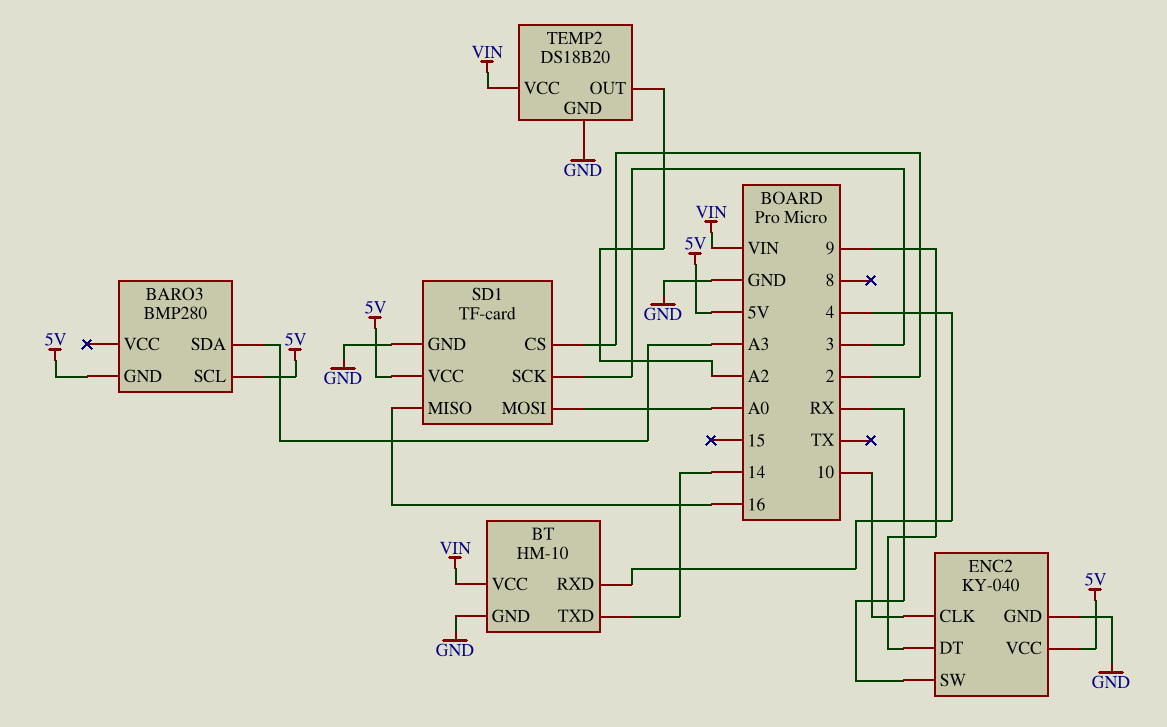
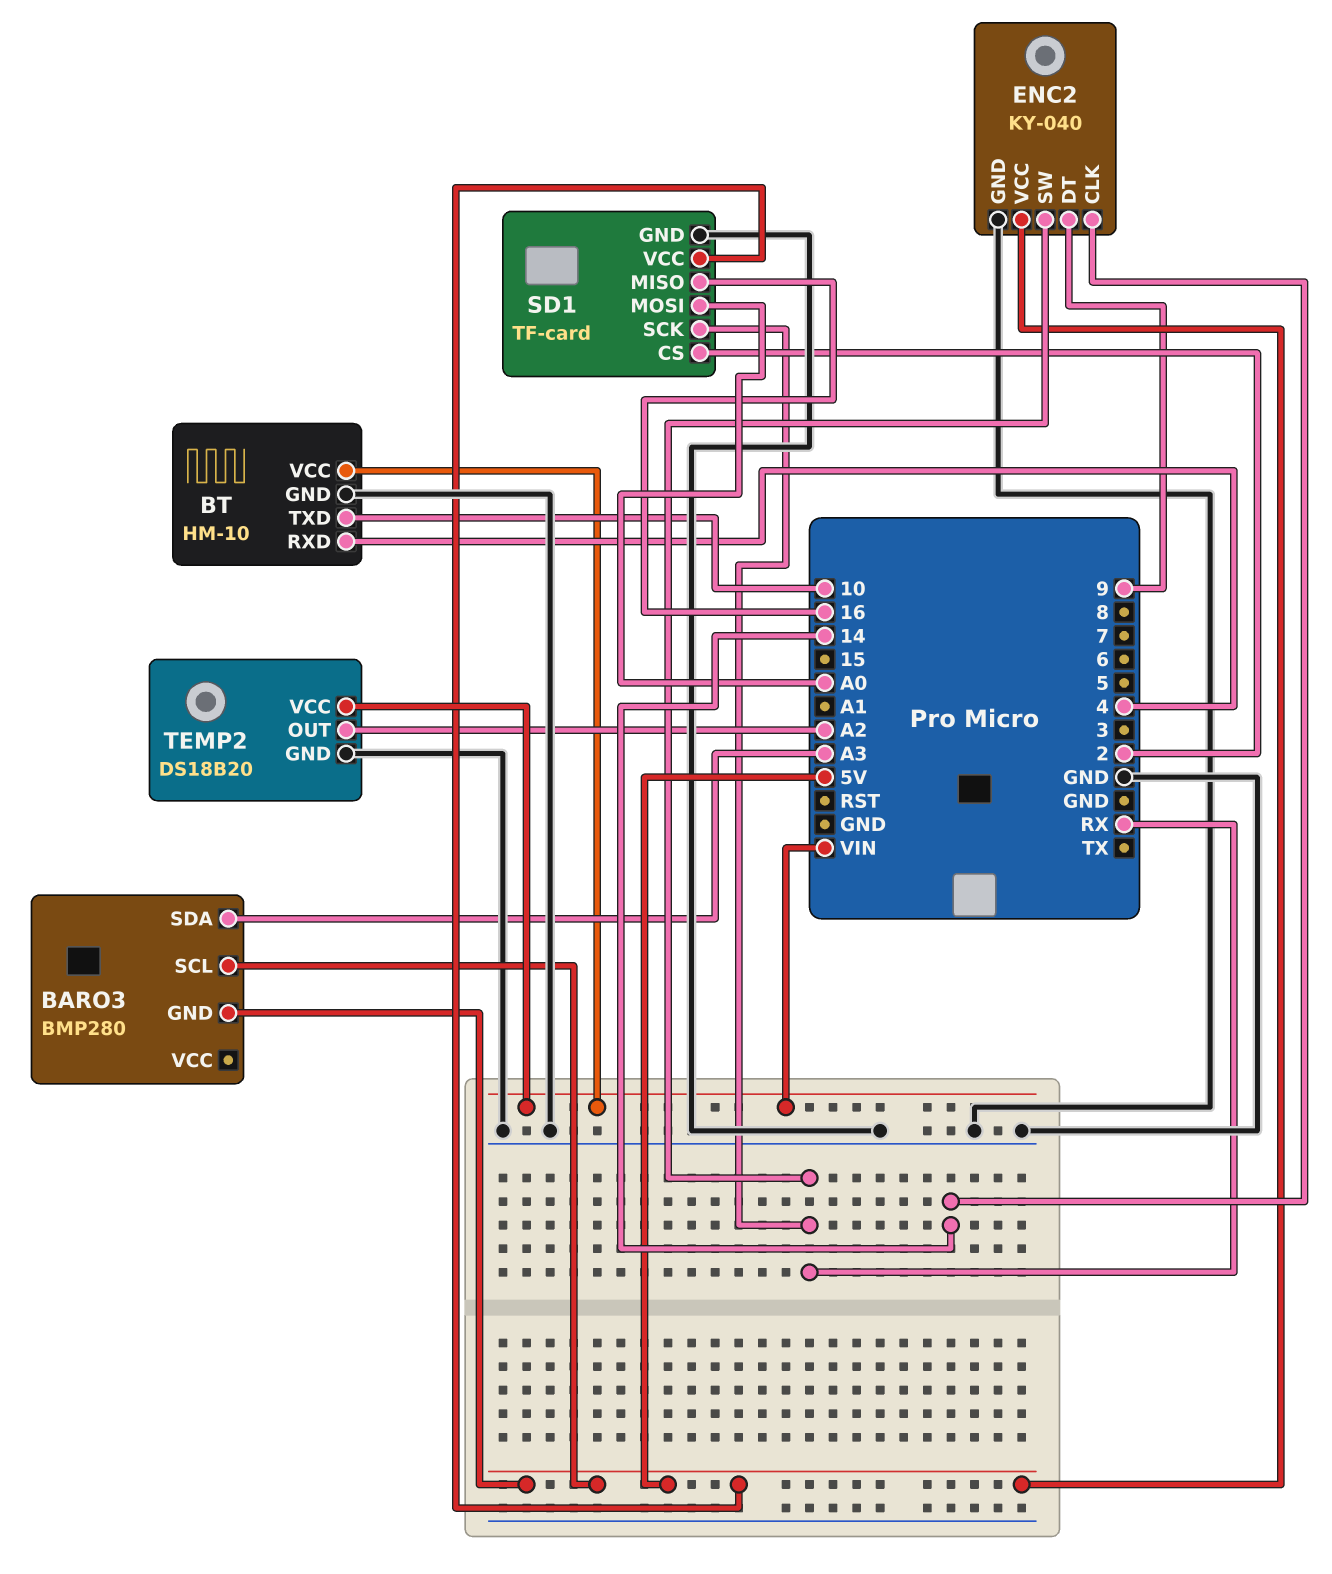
BT pin TXD: 14 -> 10
ENC2 pin CLK: 10 -> 14
SD1 pin SCK: 3 -> RX

